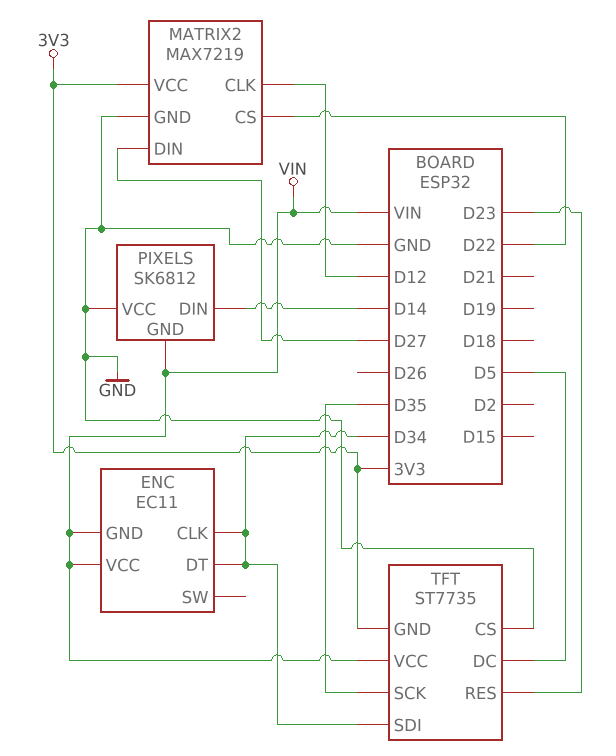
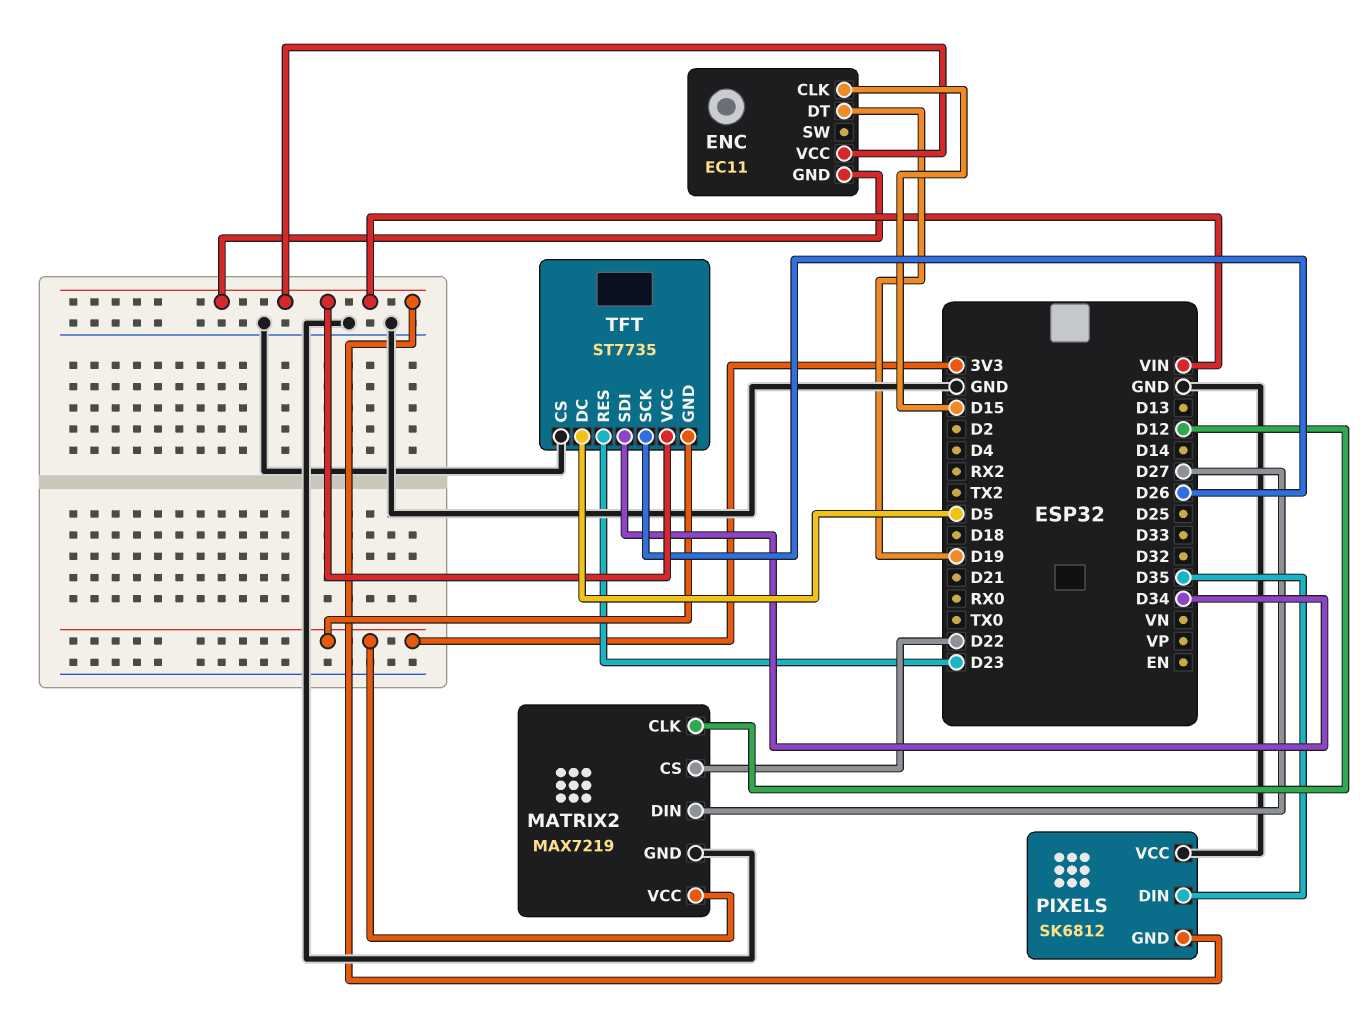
ENC pin CLK: D34 -> D15
ENC pin DT: D34 -> D19
PIXELS pin DIN: D14 -> D35
TFT pin SCK: D35 -> D26

